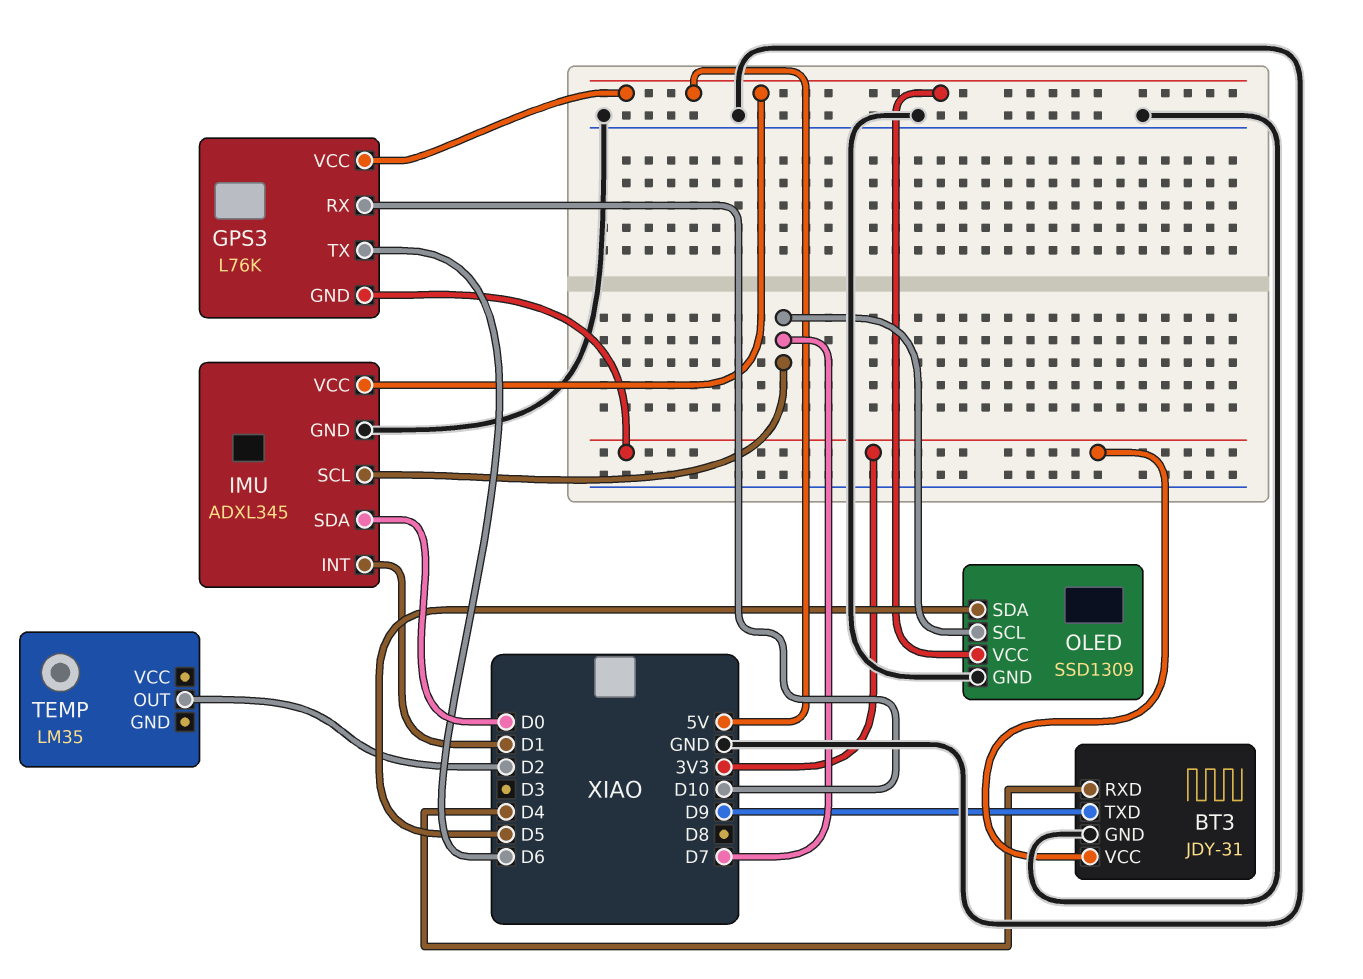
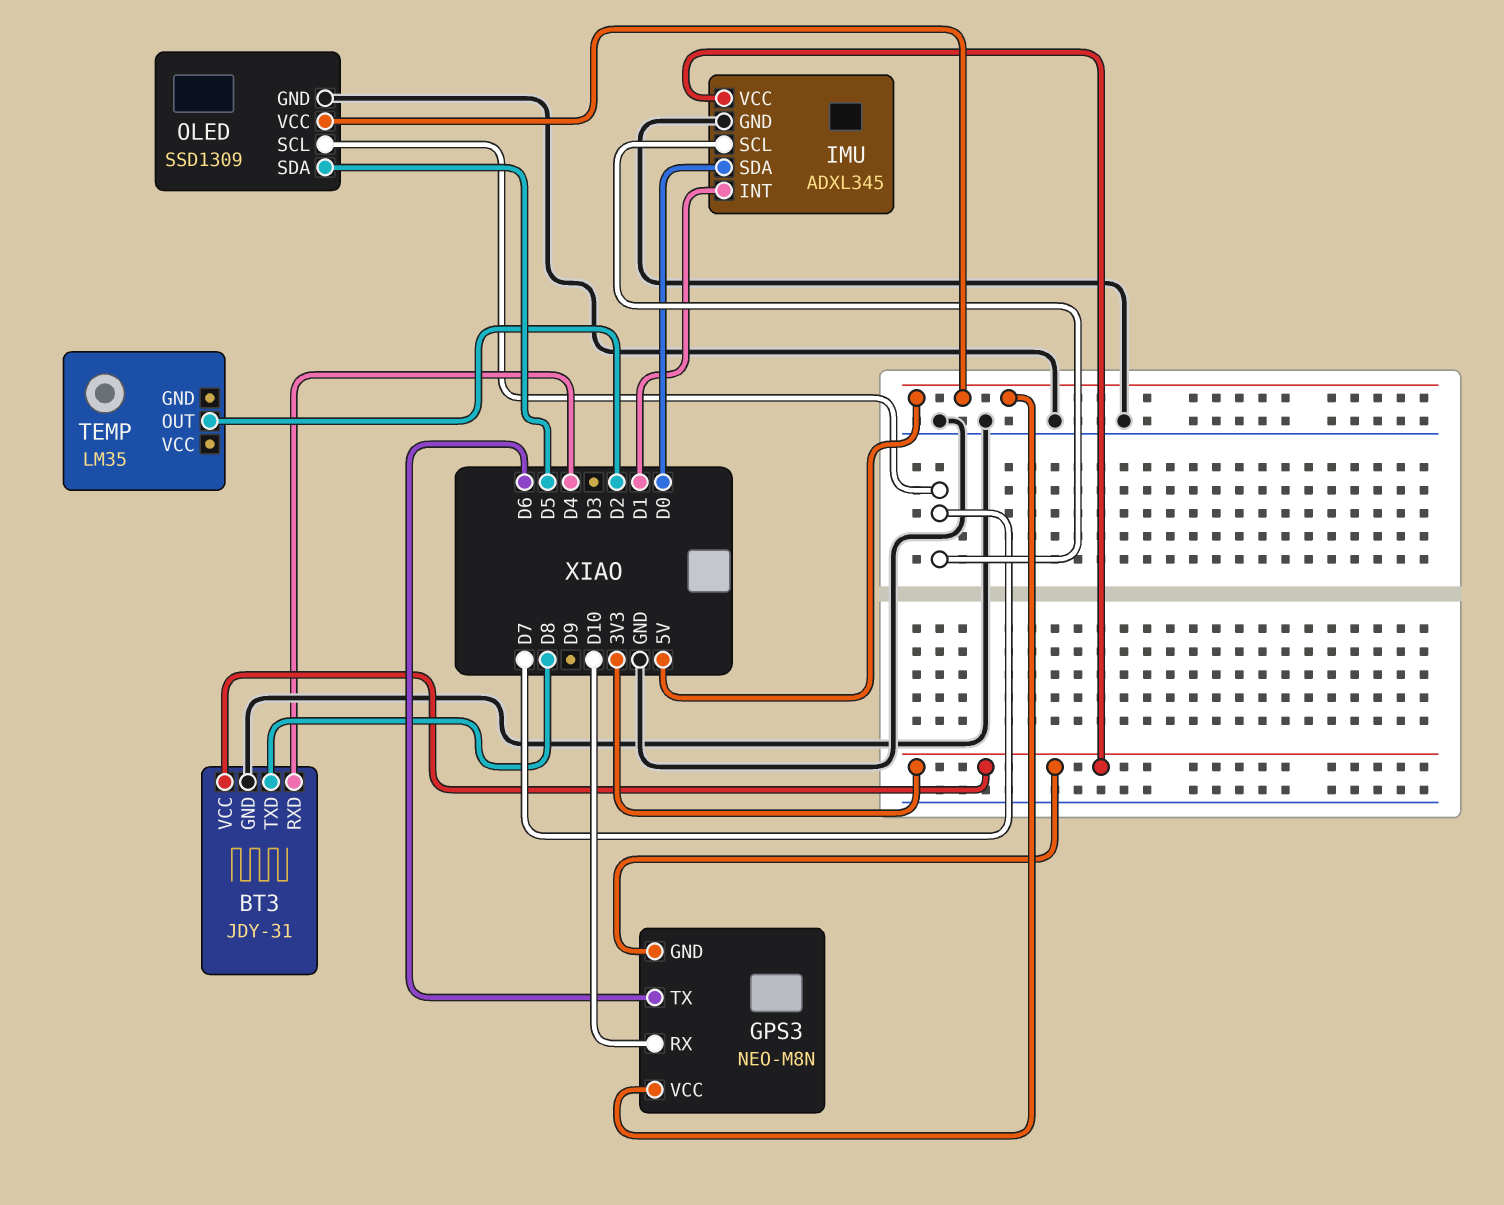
BT3 pin TXD: D9 -> D8
GPS3: L76K -> NEO-M8N
IMU pin VCC: 5V -> 3V3

